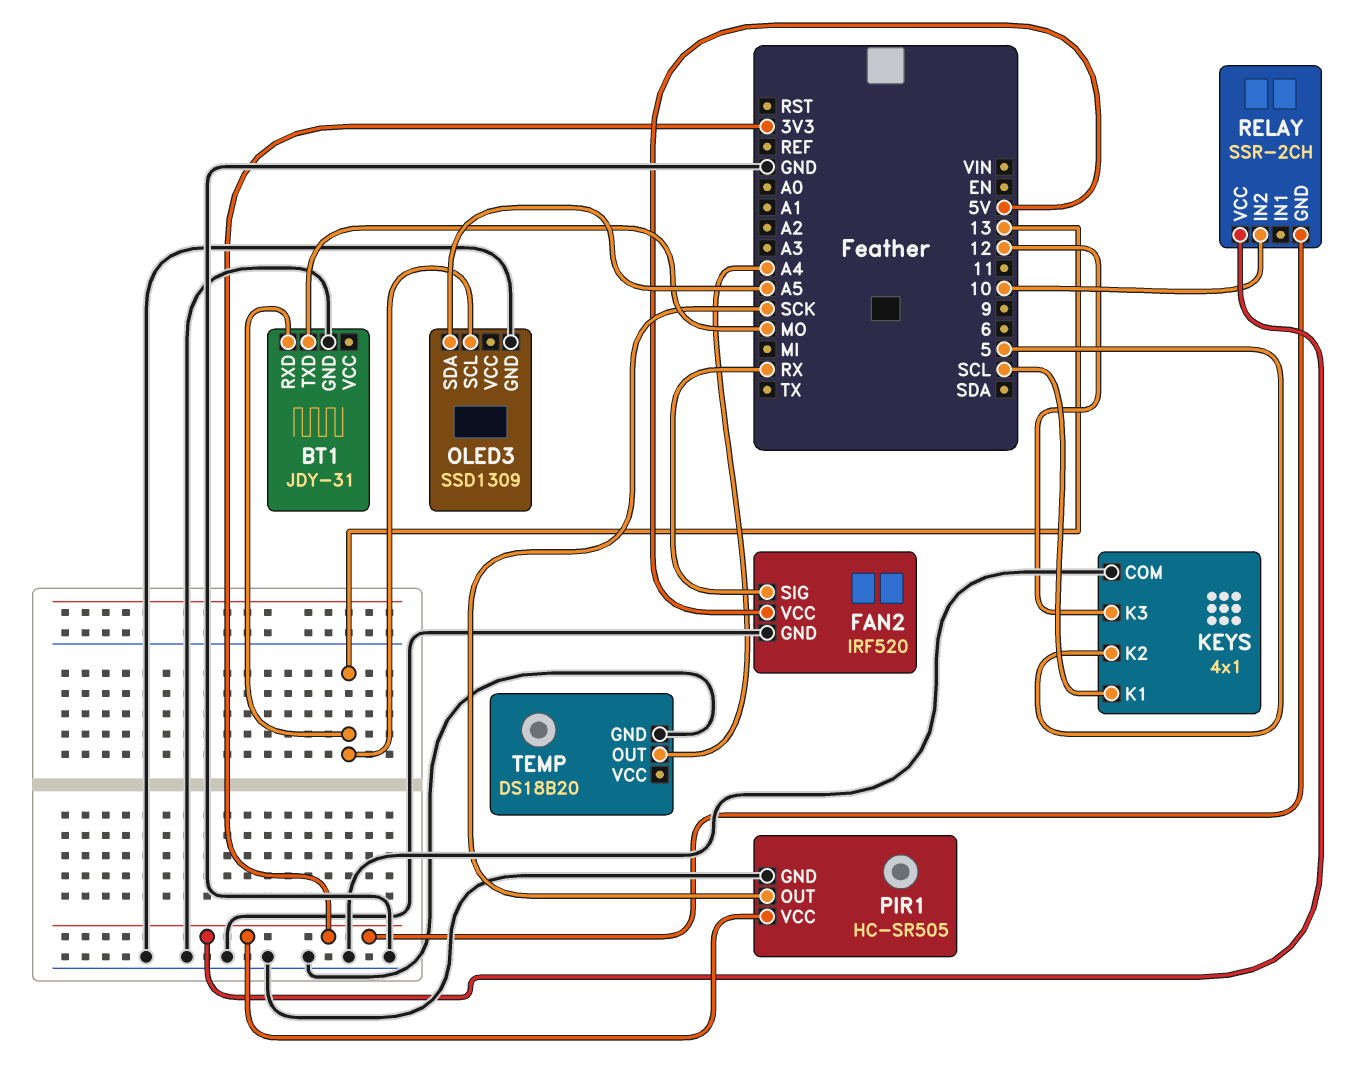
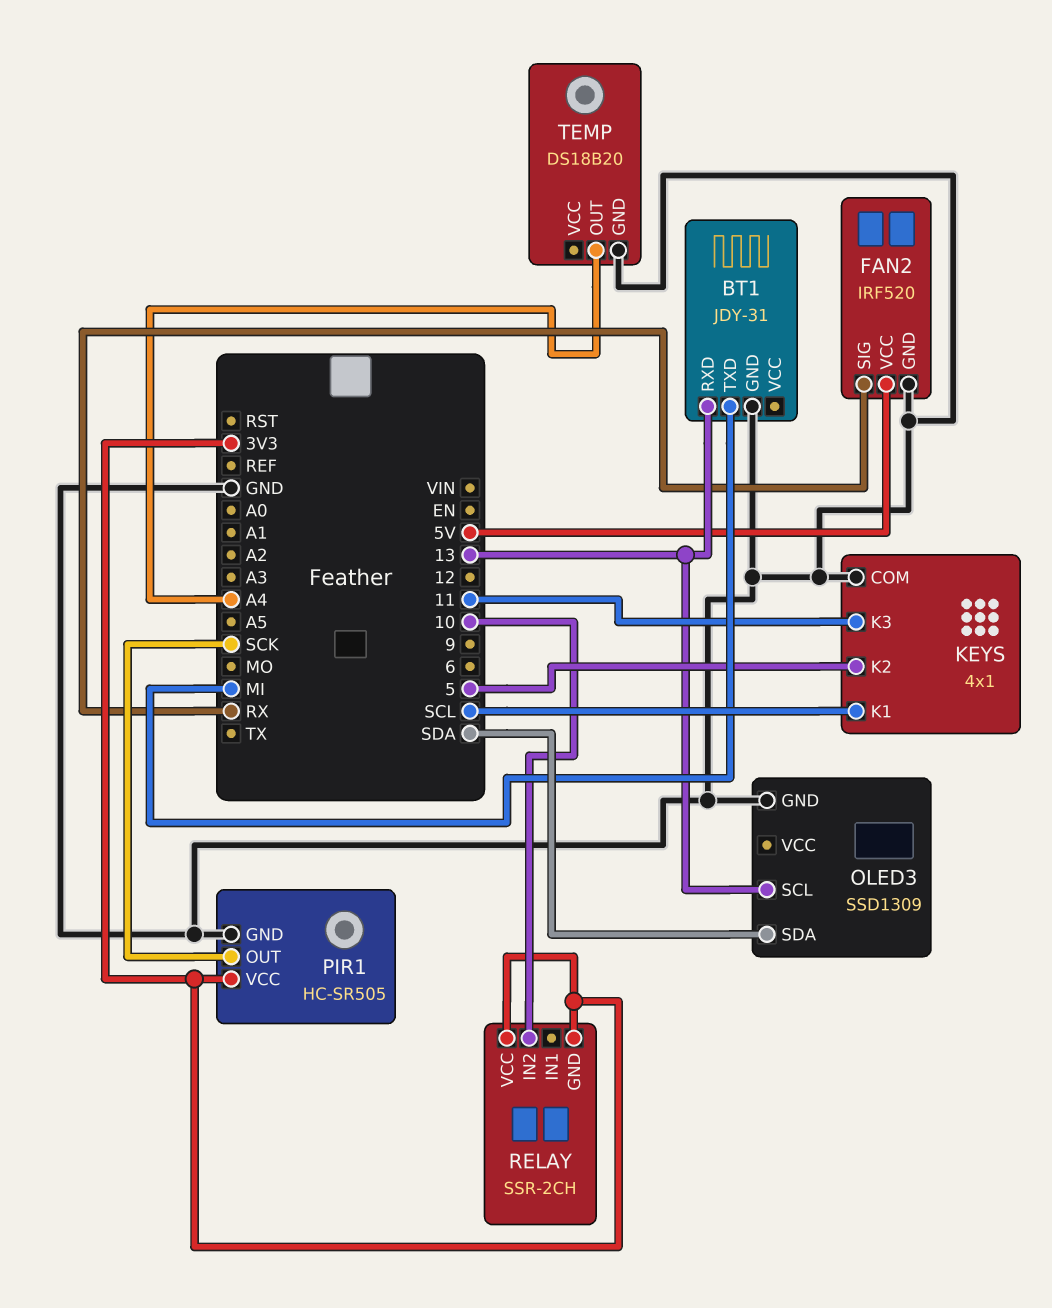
BT1 pin TXD: MO -> MI
KEYS pin K3: 12 -> 11
OLED3 pin SDA: A5 -> SDA

